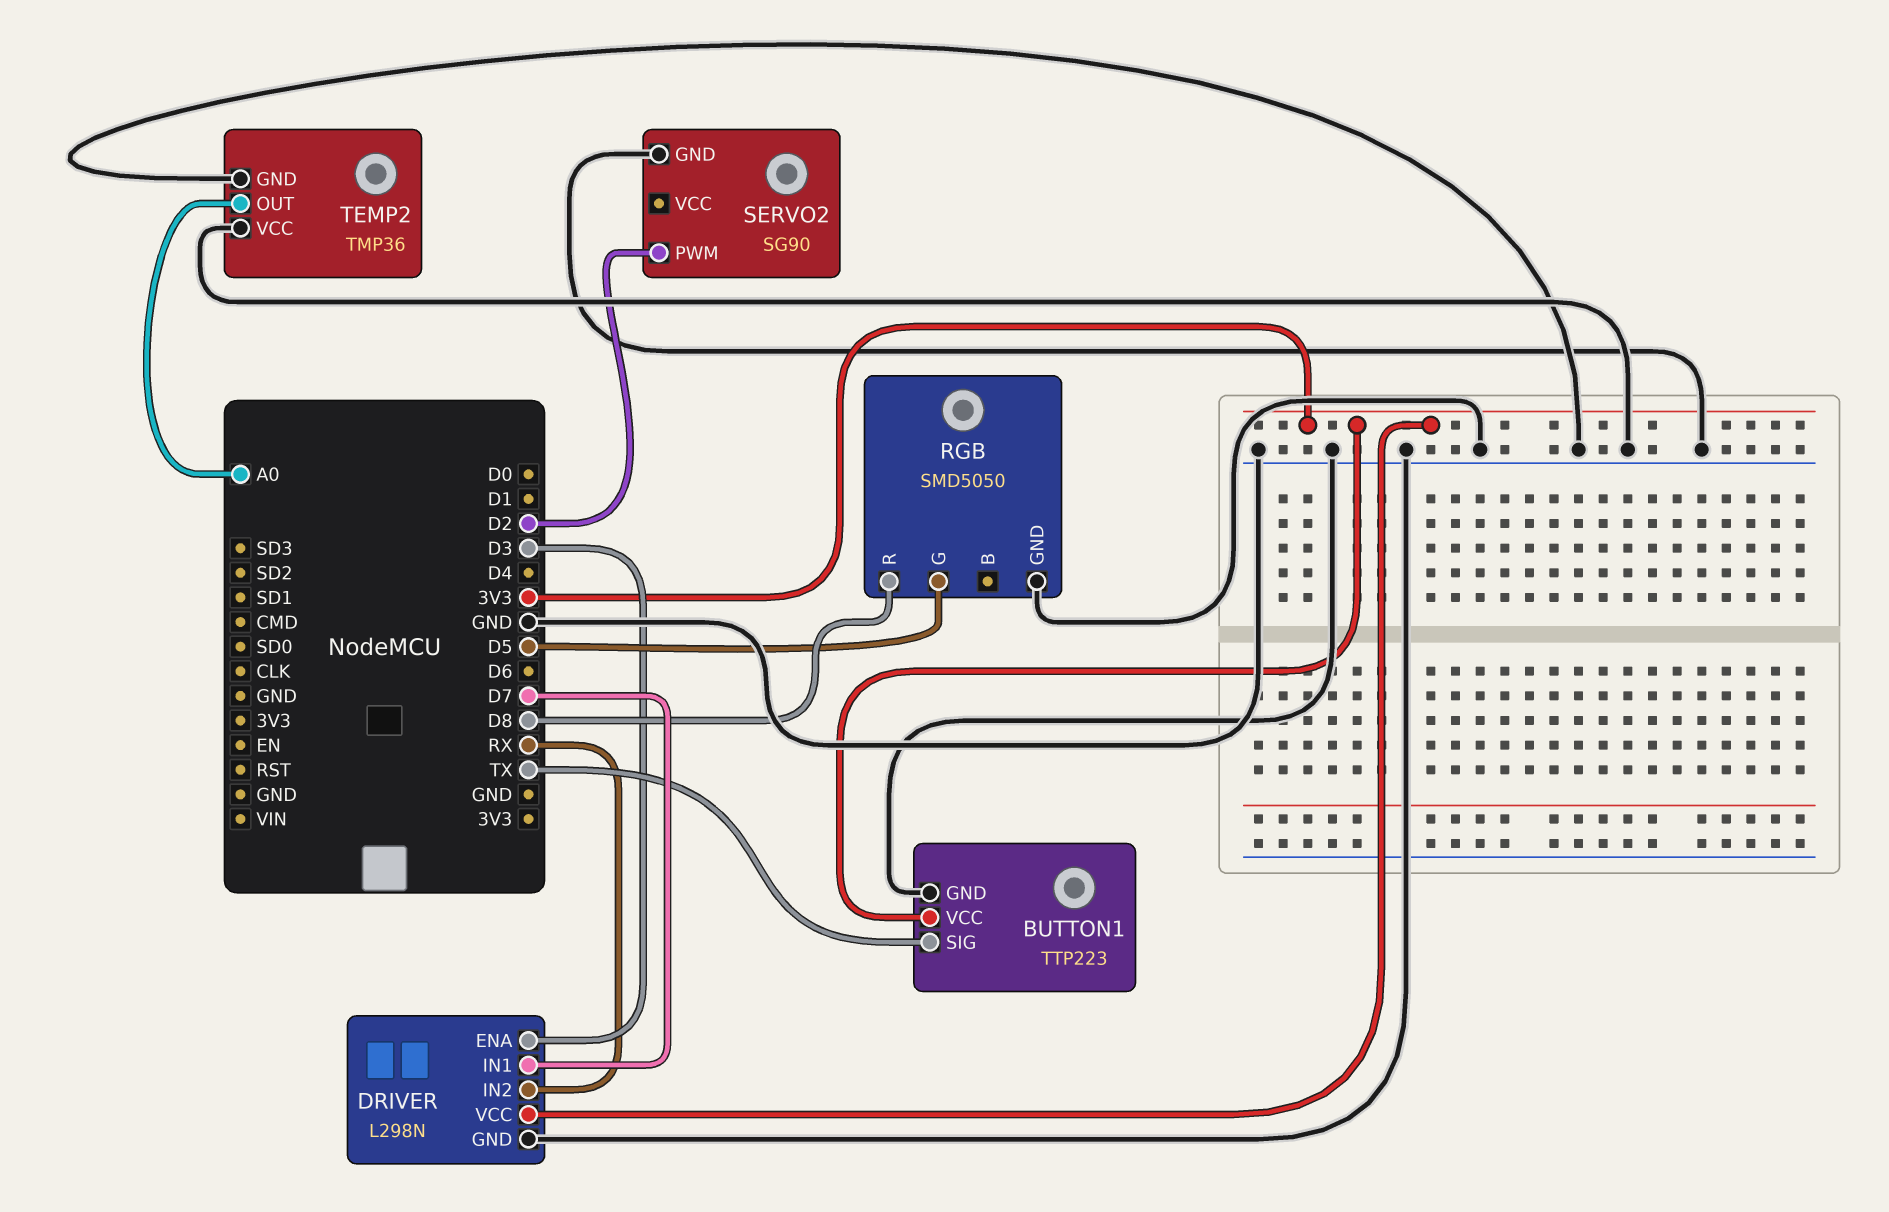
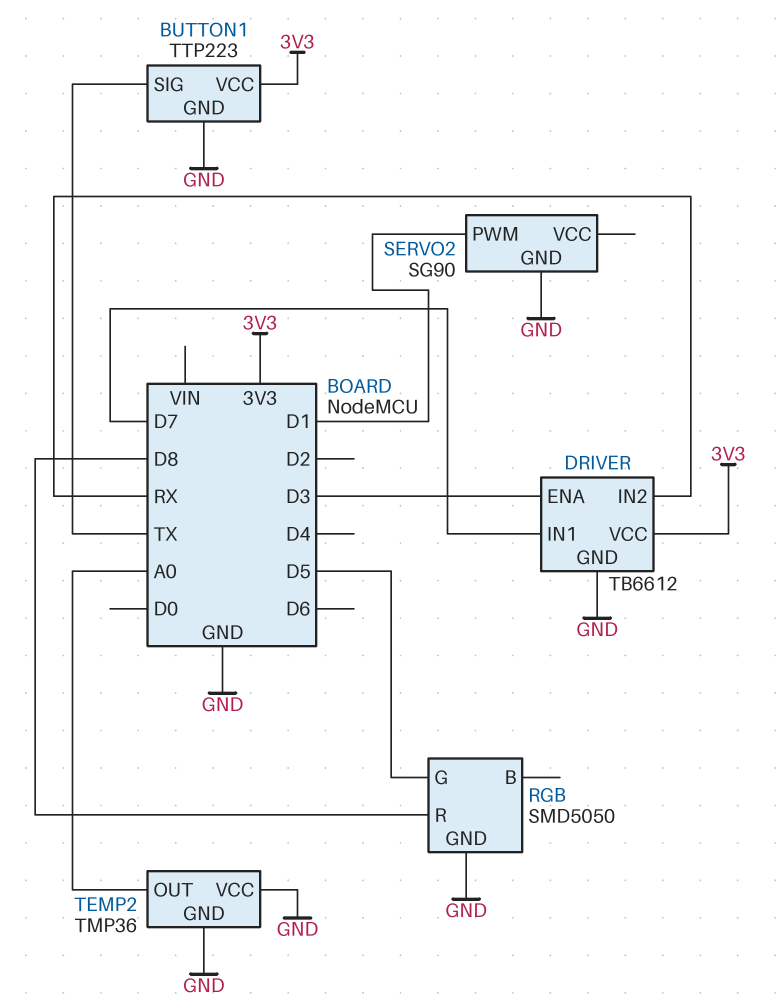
DRIVER: L298N -> TB6612
SERVO2 pin PWM: D2 -> D1

